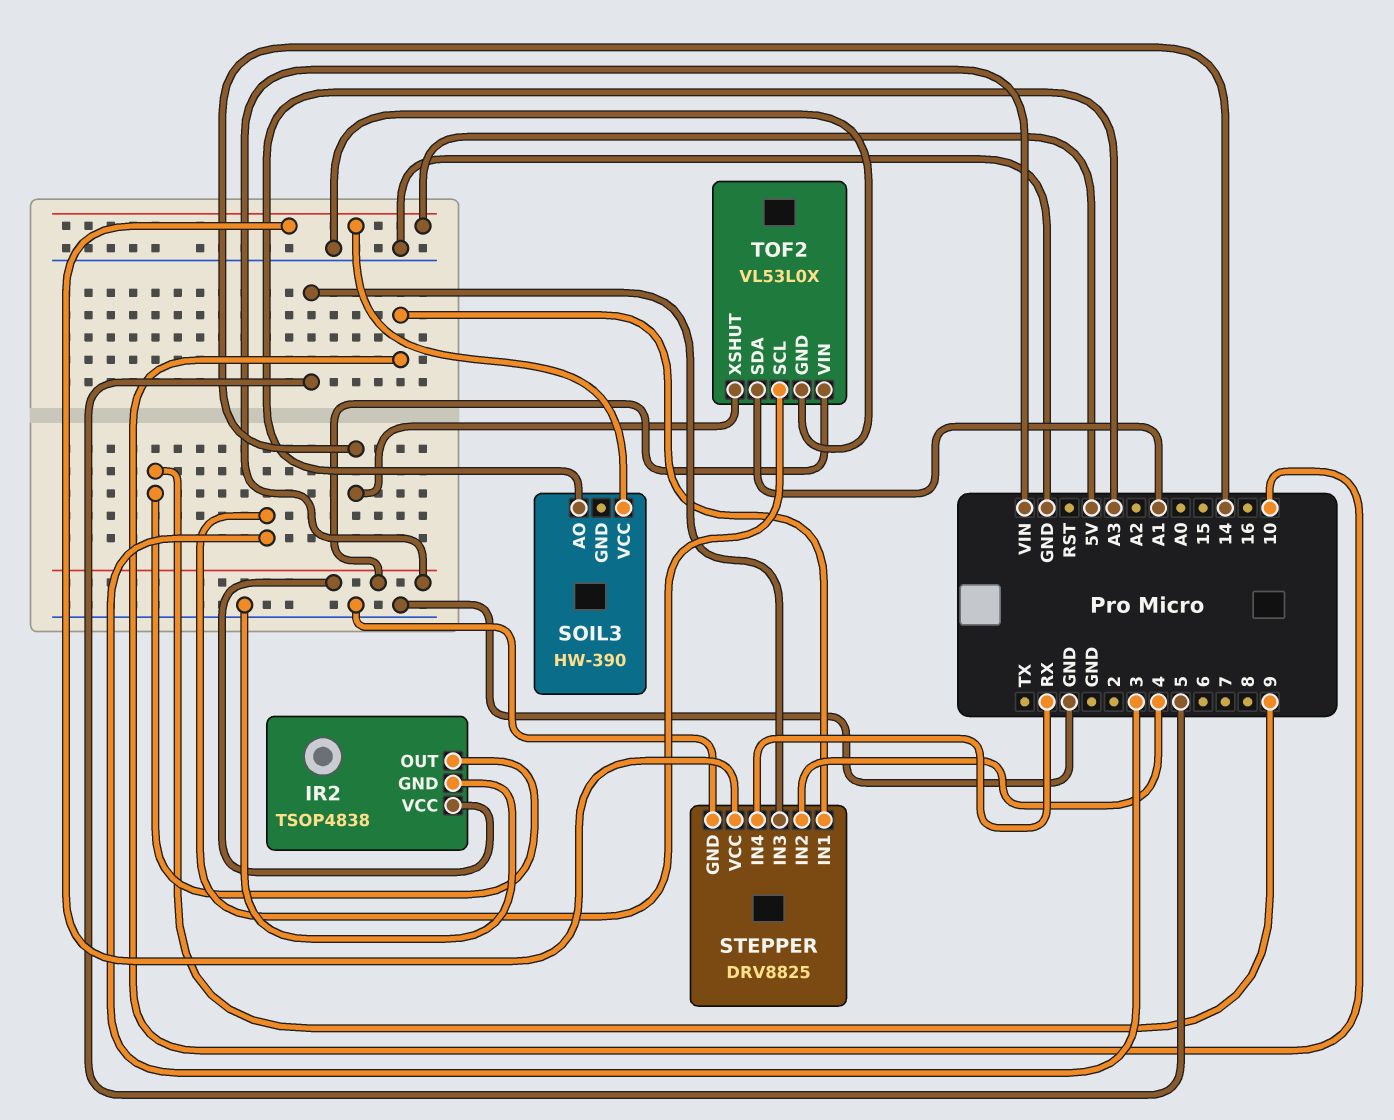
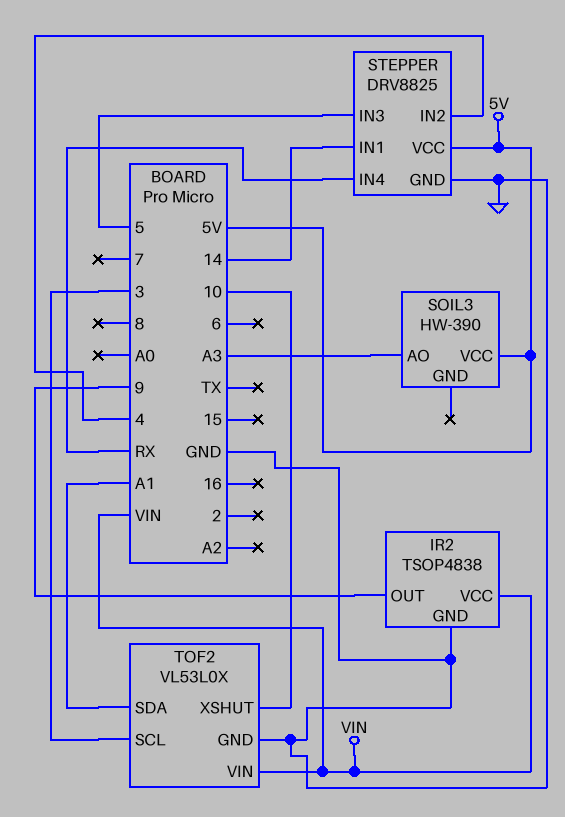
STEPPER pin IN1: 10 -> 14
TOF2 pin XSHUT: 14 -> 10

